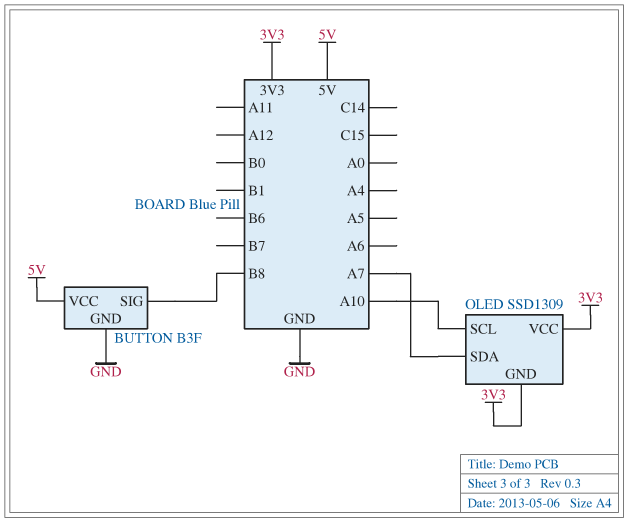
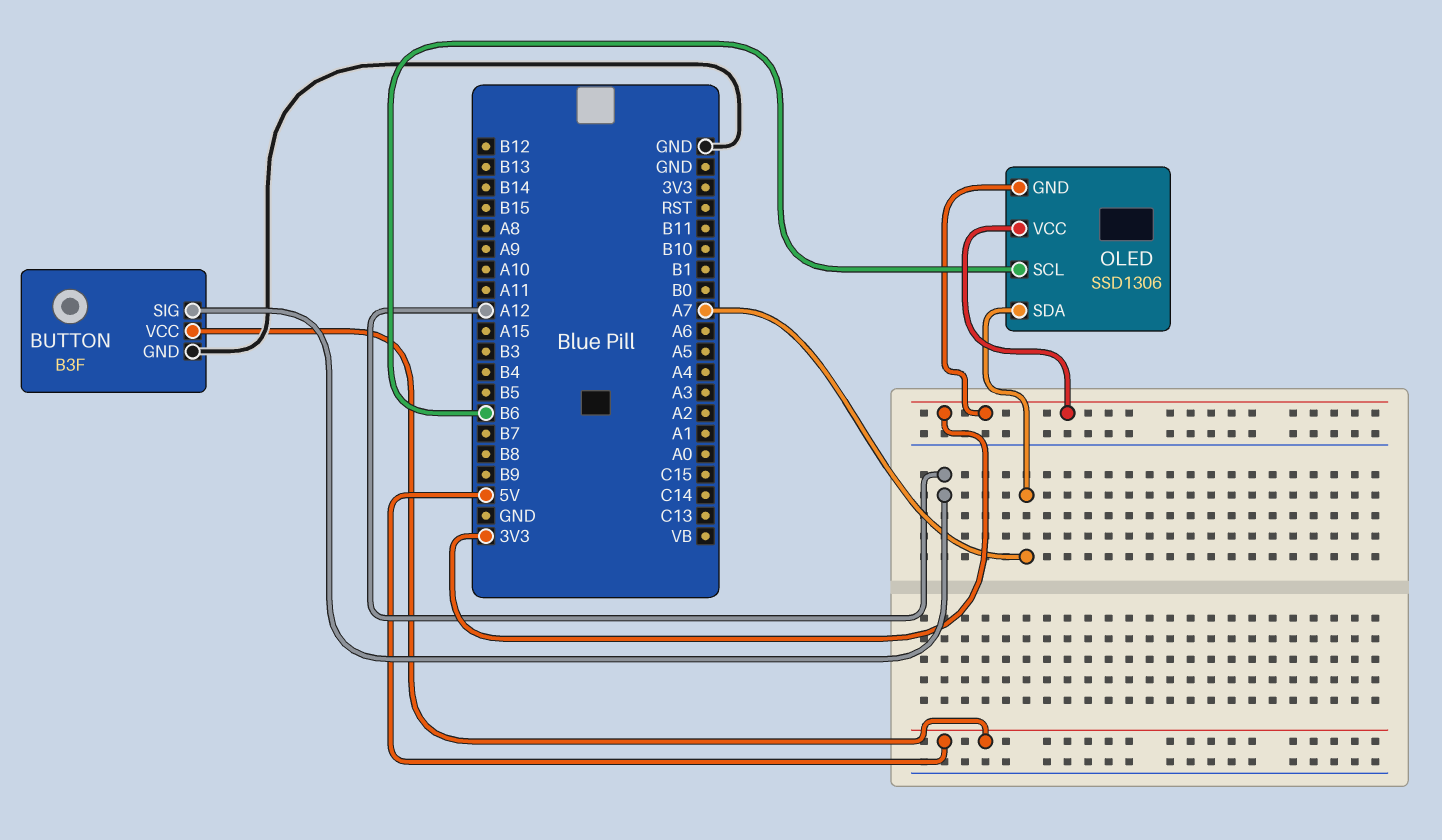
BUTTON pin SIG: B8 -> A12
OLED: SSD1309 -> SSD1306
OLED pin SCL: A10 -> B6

